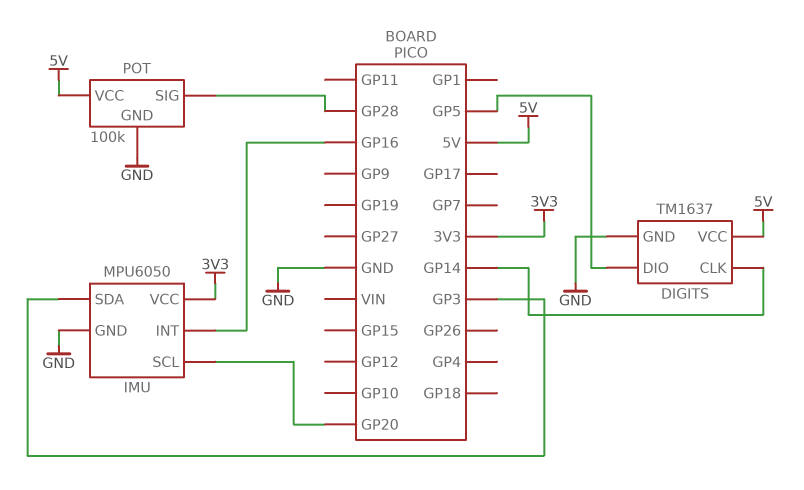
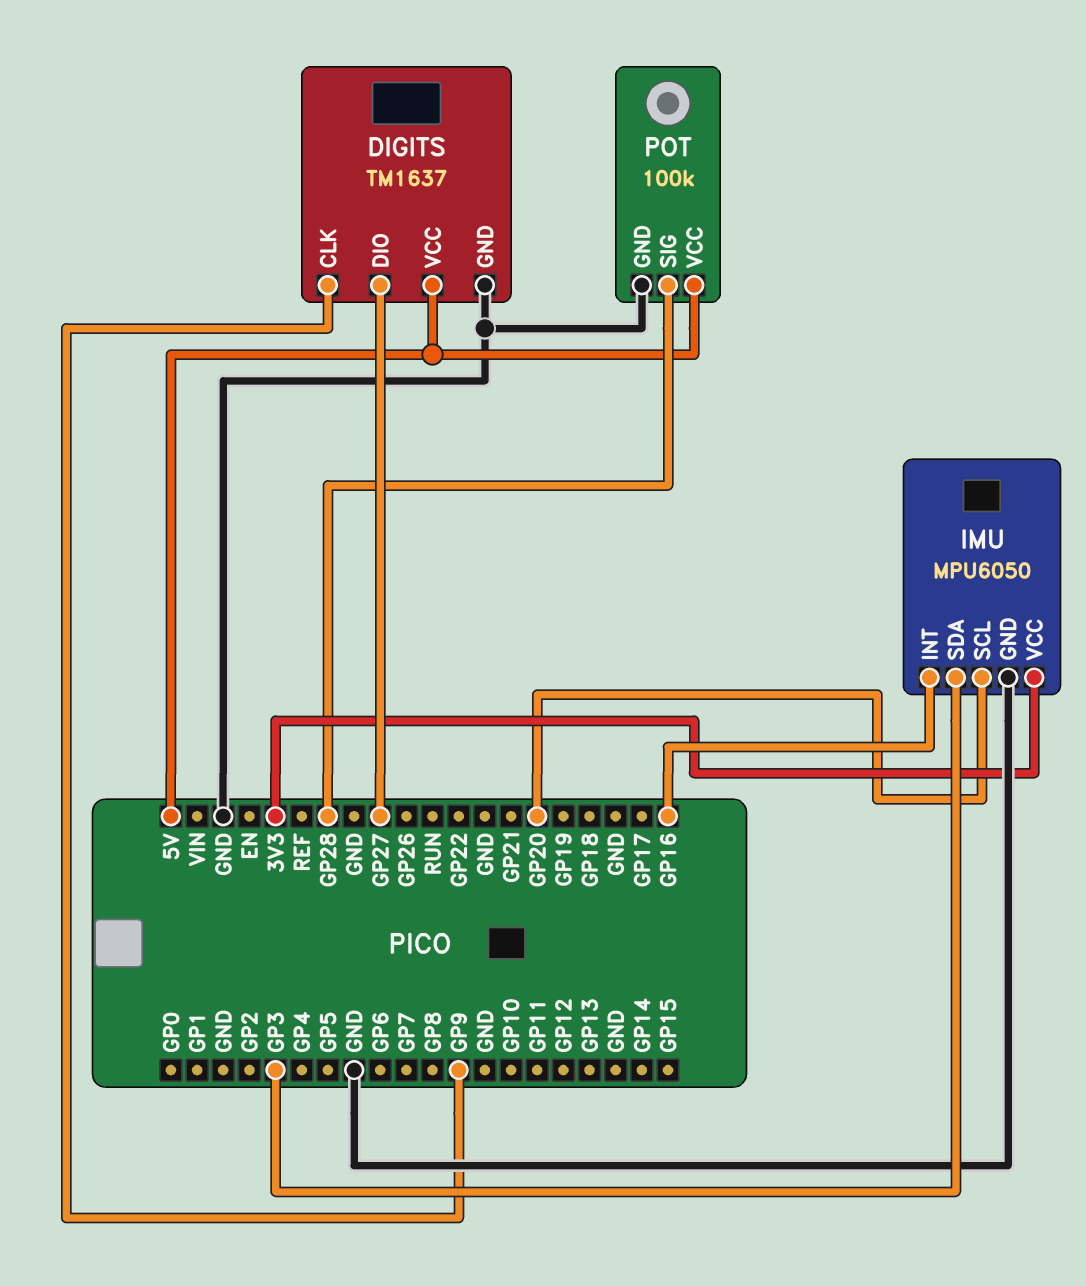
DIGITS pin CLK: GP14 -> GP9
DIGITS pin DIO: GP5 -> GP27

